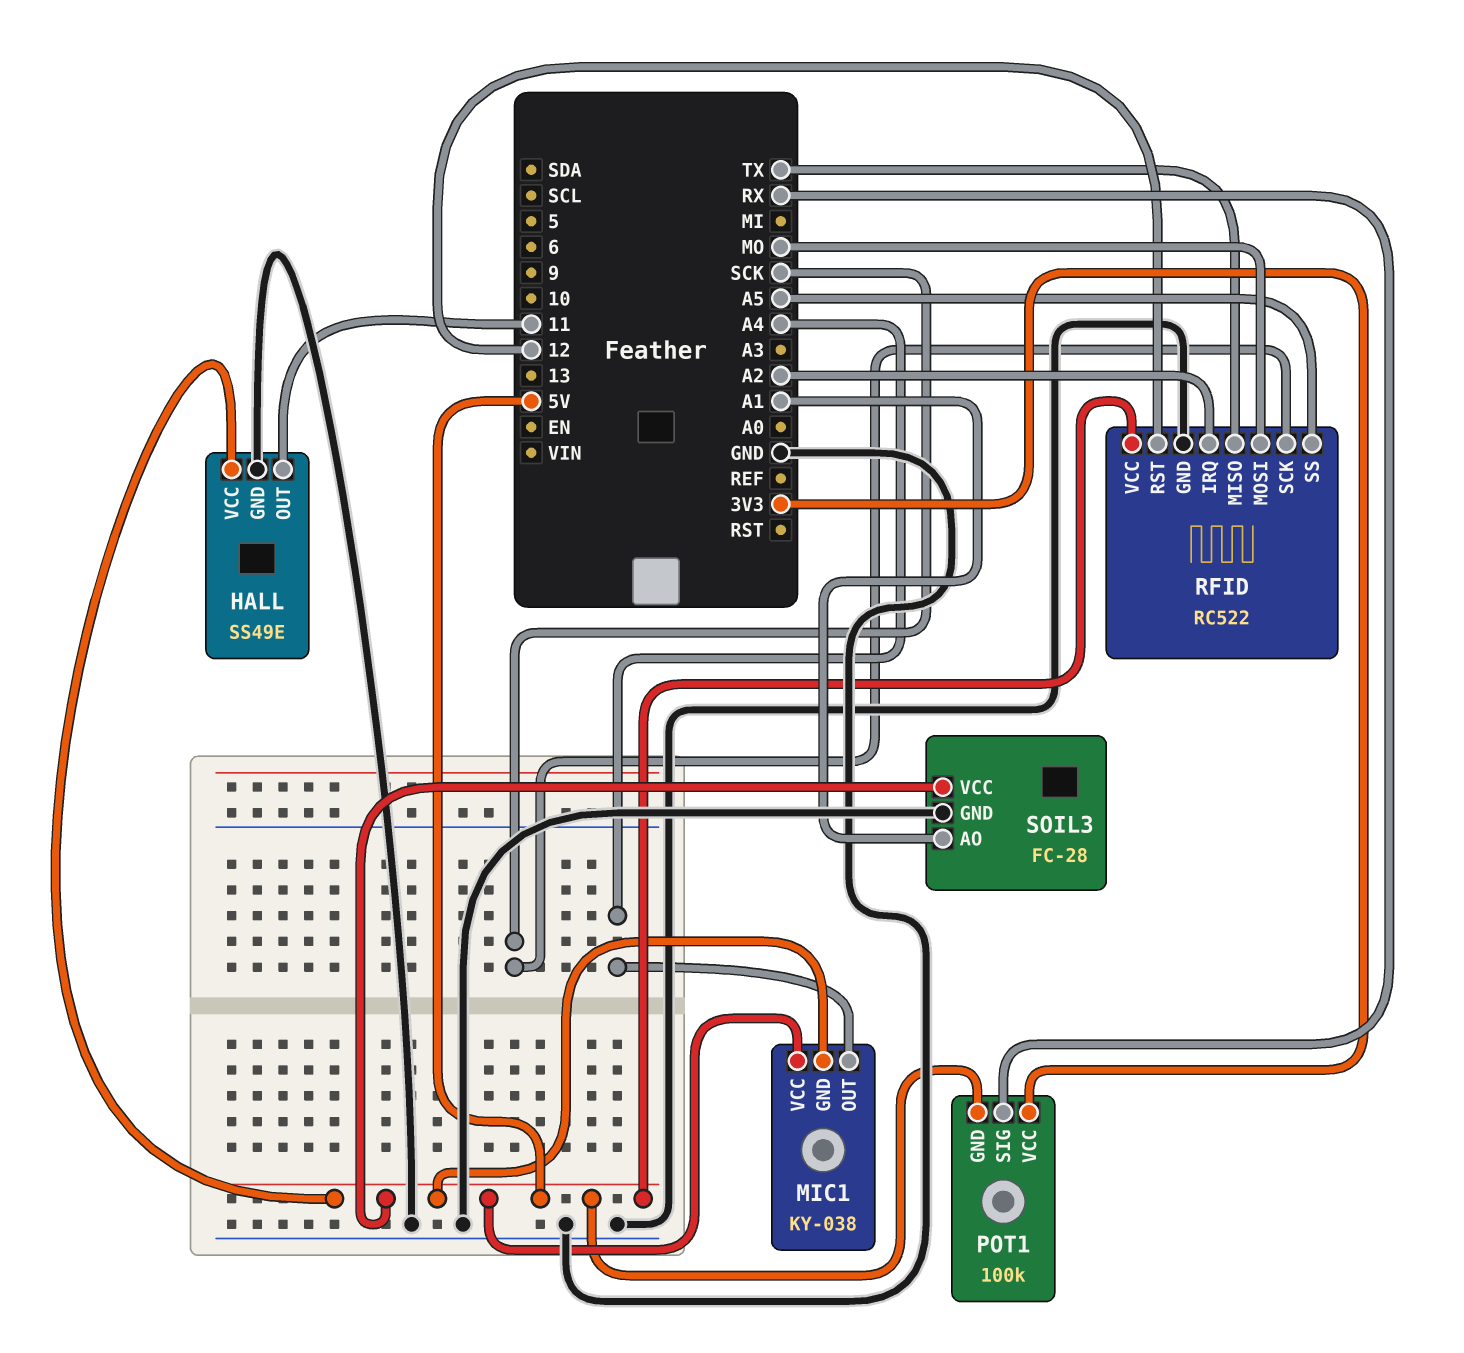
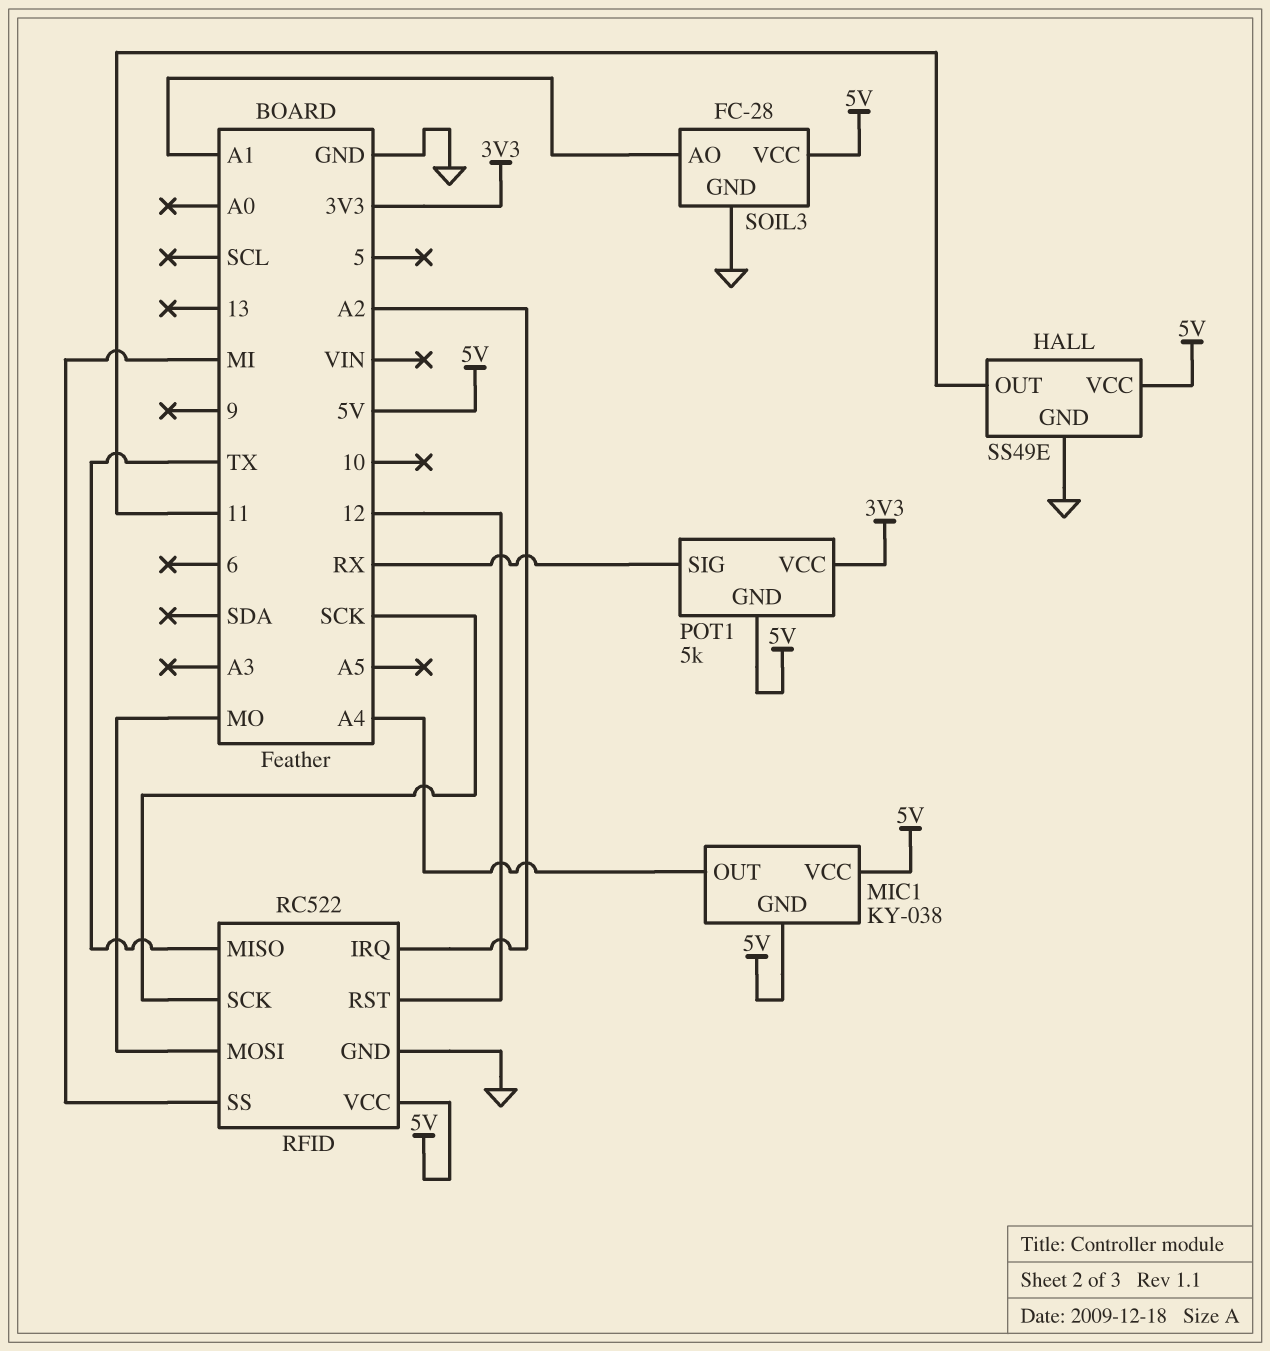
POT1: 100k -> 5k
RFID pin SS: A5 -> MI

